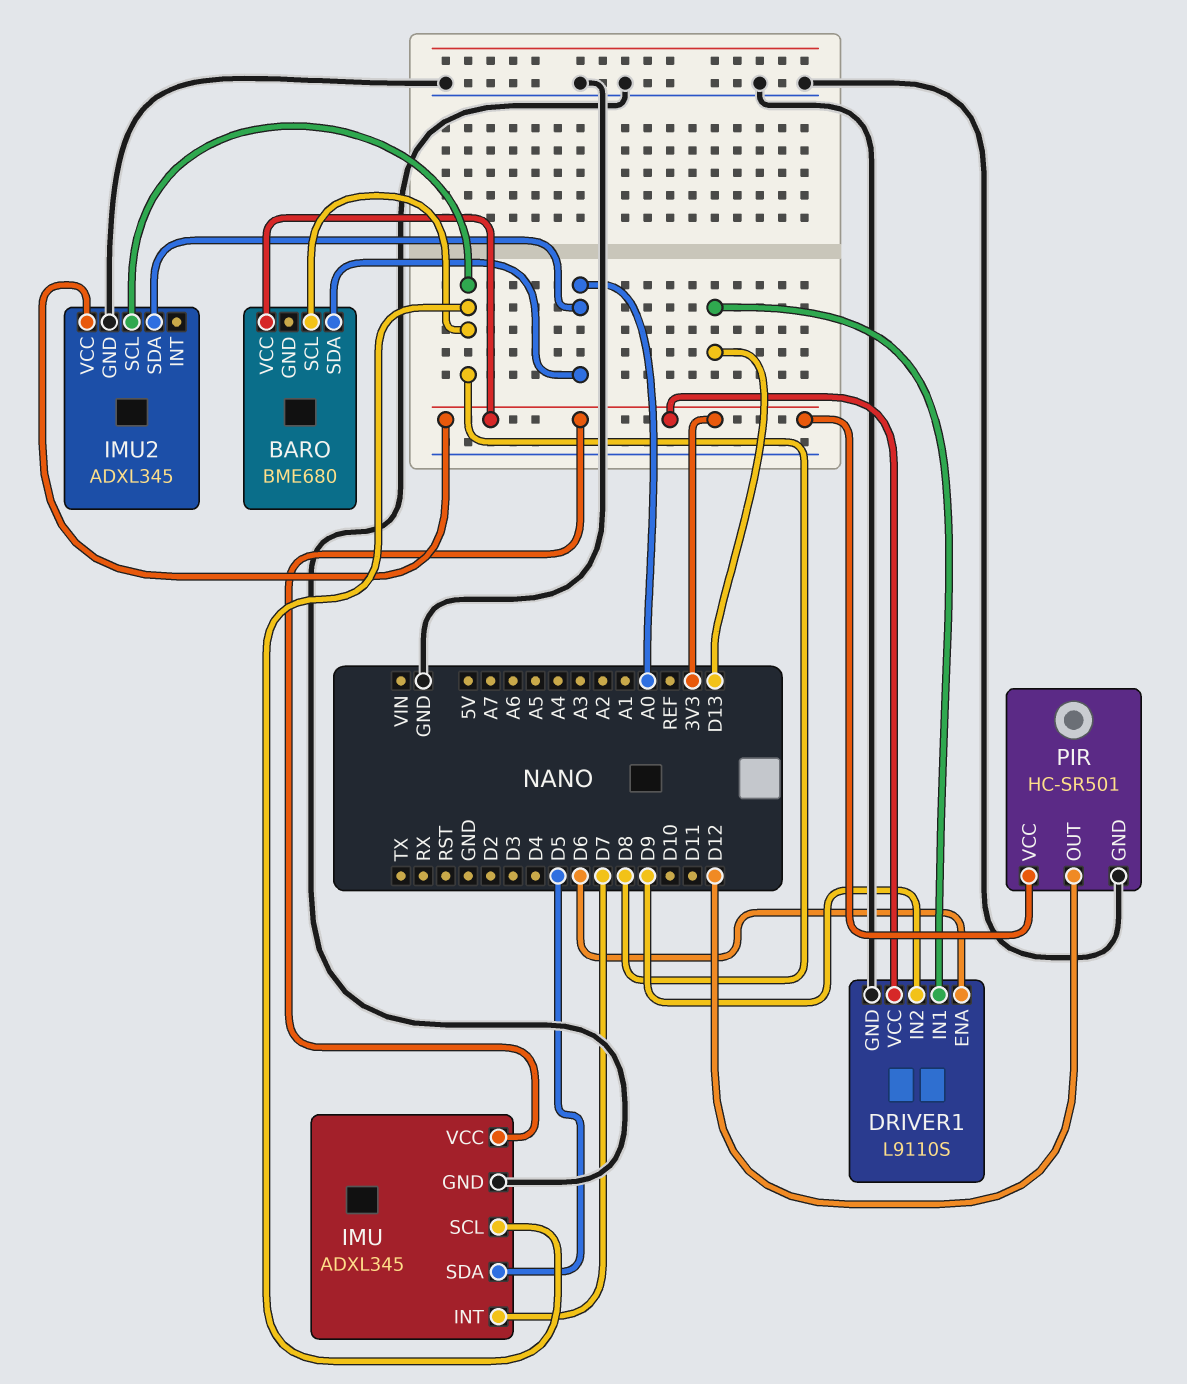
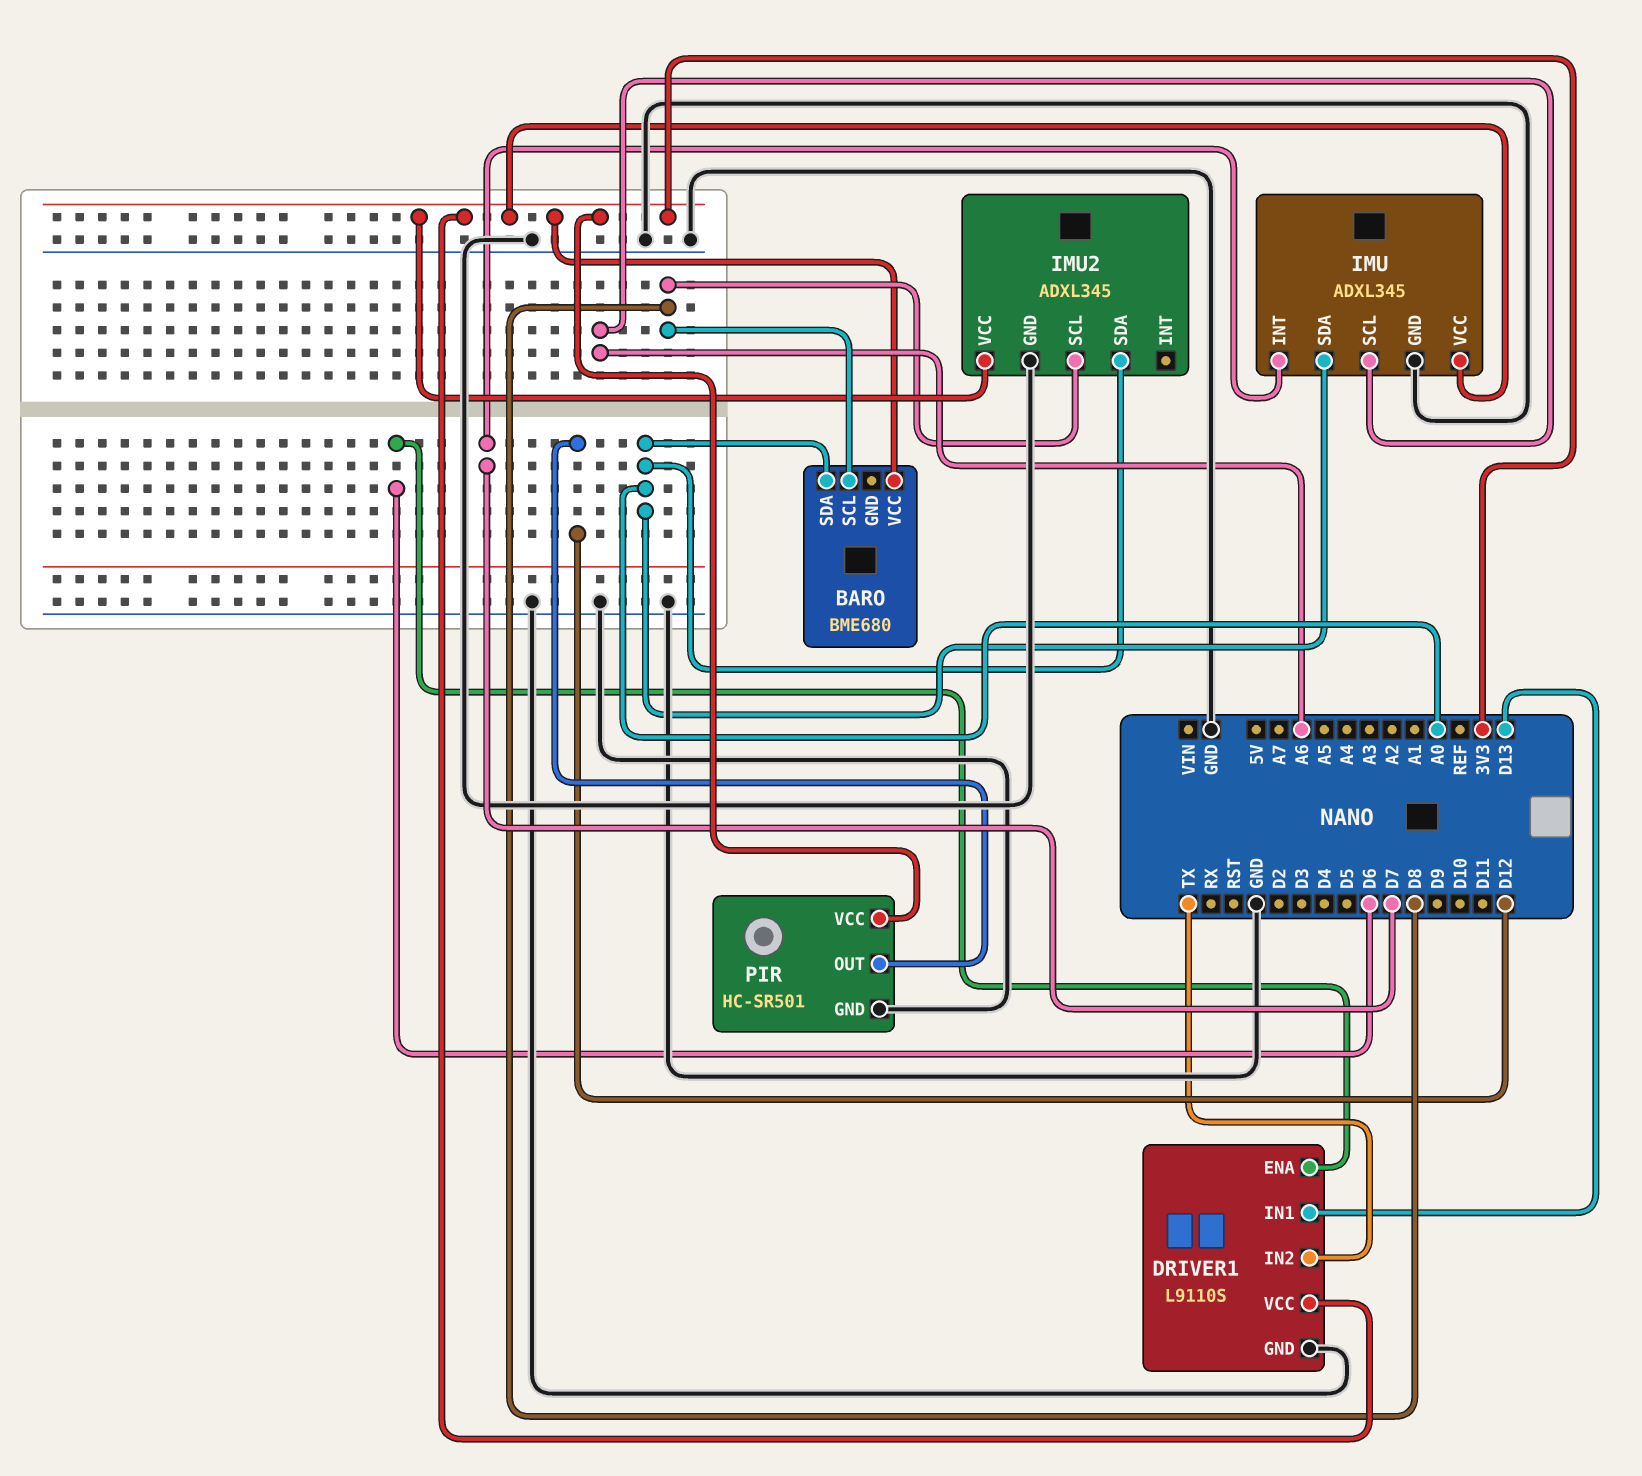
DRIVER1 pin IN2: D9 -> TX
IMU pin SCL: D8 -> A6
IMU pin SDA: D5 -> A0

